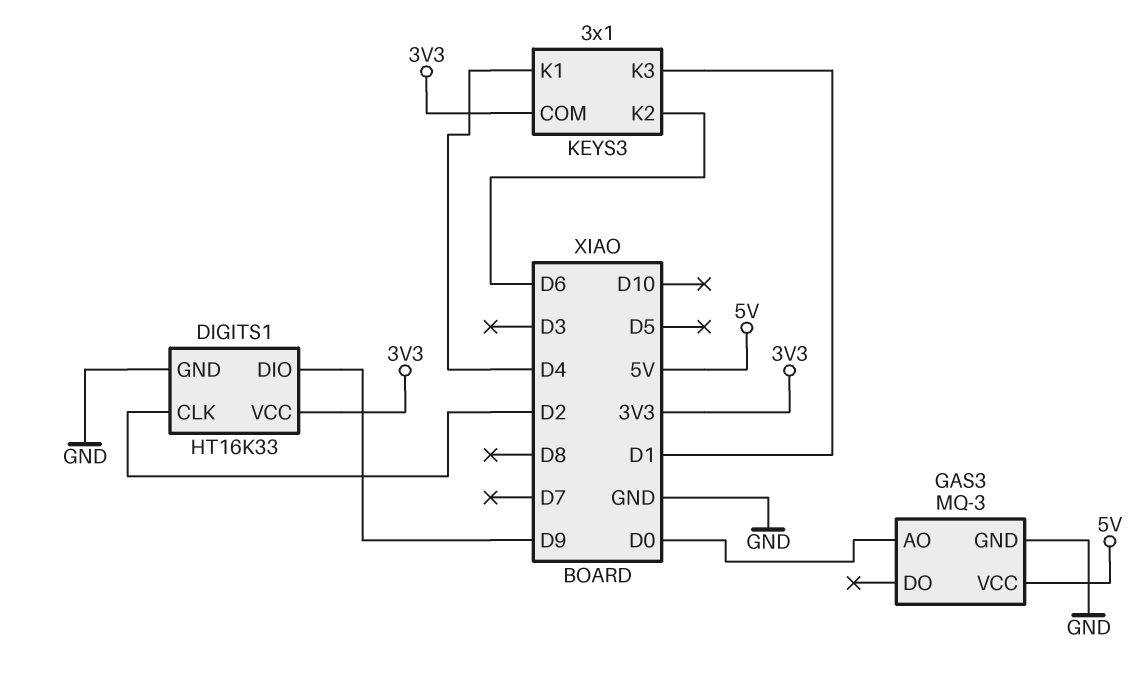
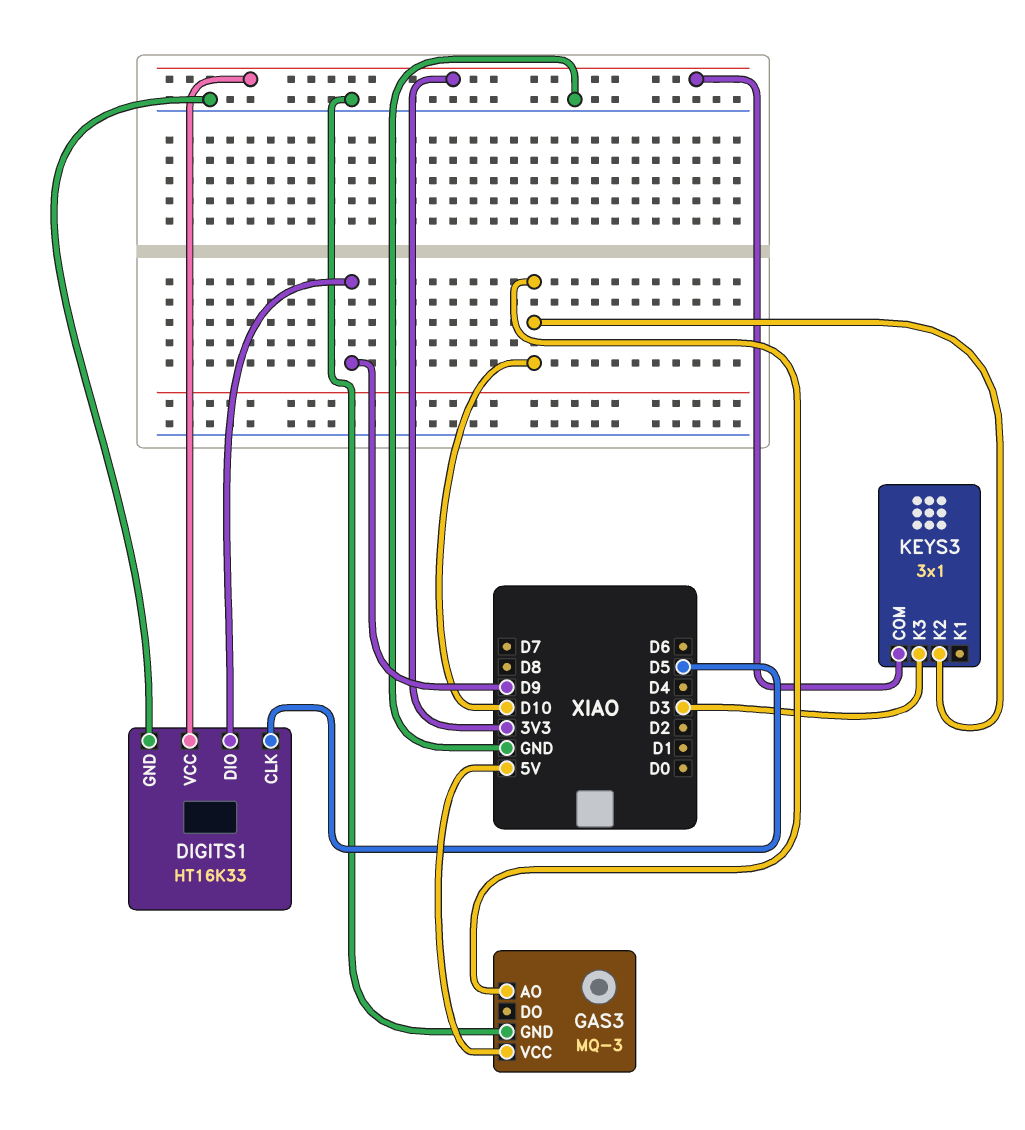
DIGITS1 pin CLK: D2 -> D5
GAS3 pin AO: D0 -> D10
KEYS3 pin K1: D4 -> none
KEYS3 pin K2: D6 -> D10
KEYS3 pin K3: D1 -> D3

